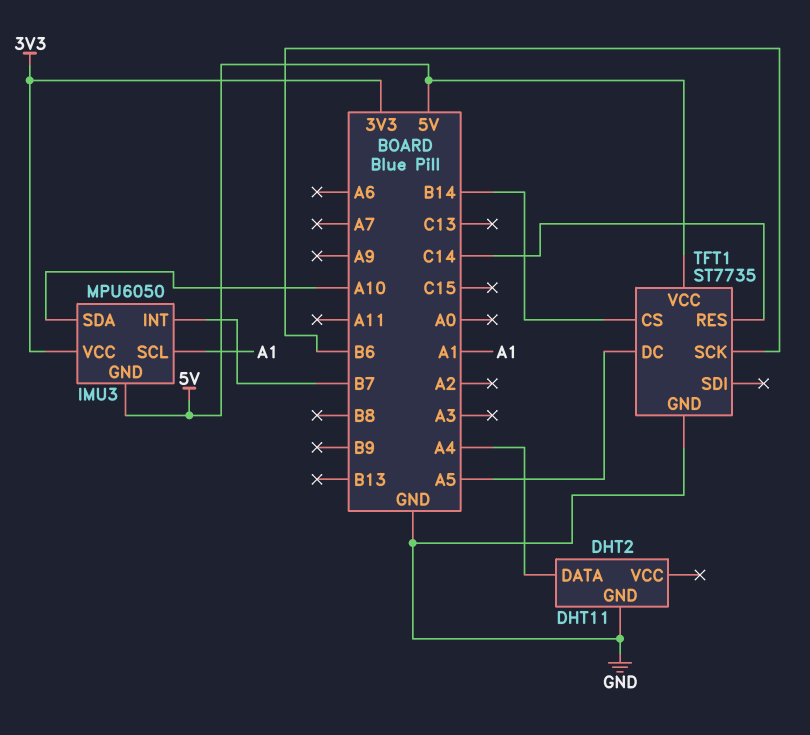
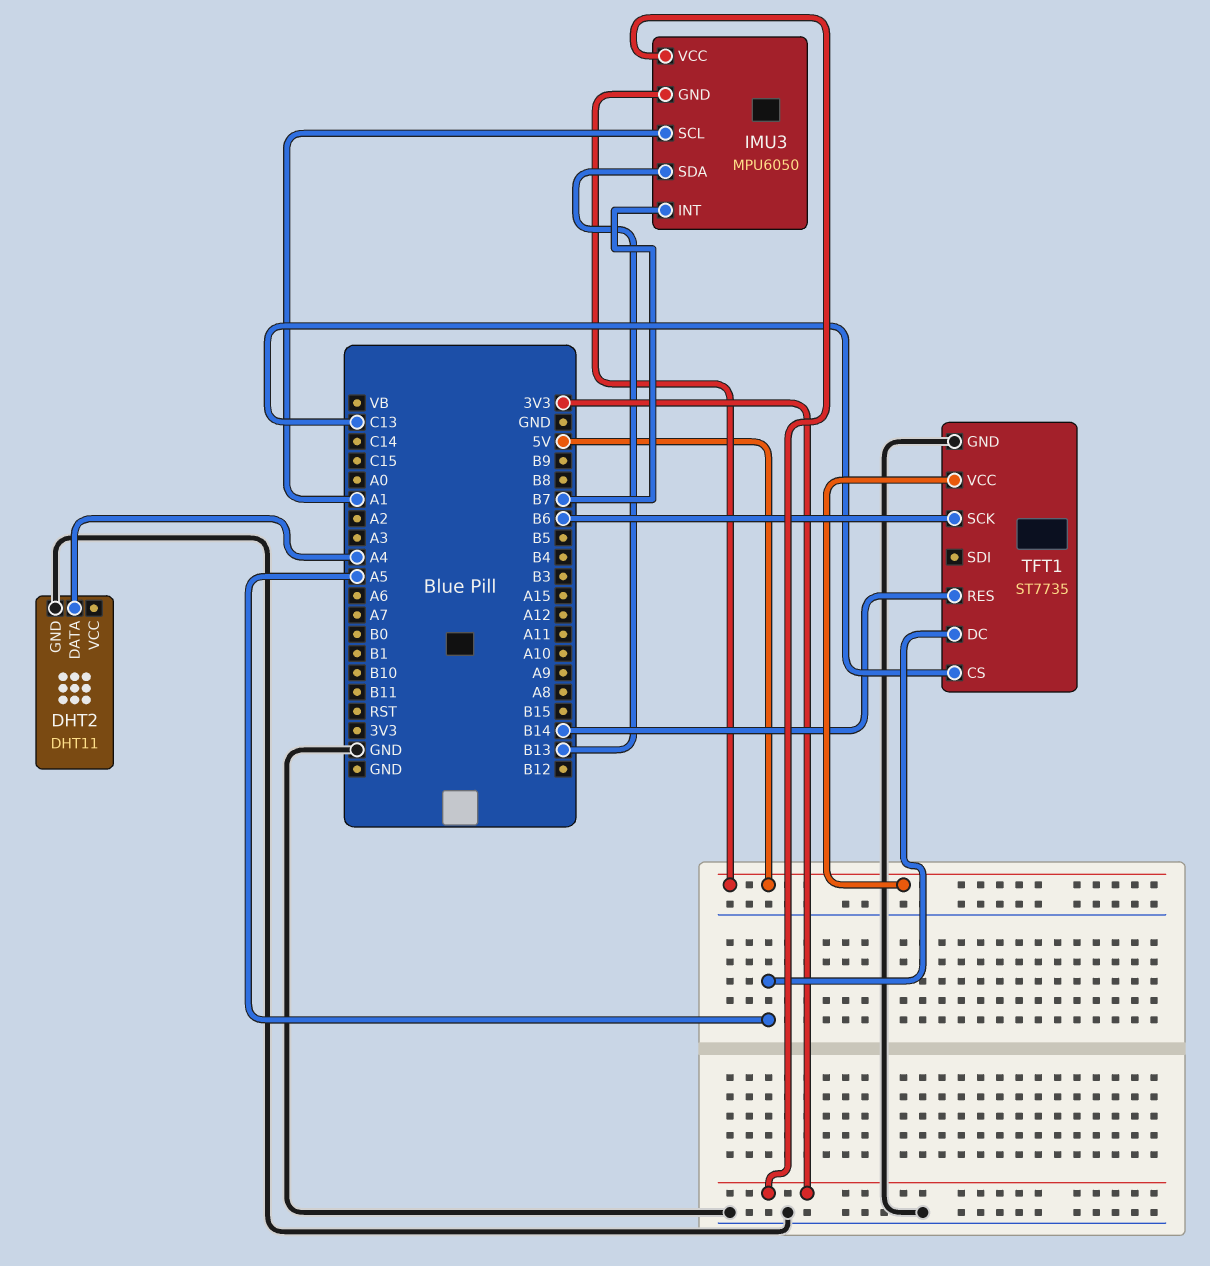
IMU3 pin SDA: A10 -> B13
TFT1 pin CS: B14 -> C13
TFT1 pin RES: C14 -> B14

